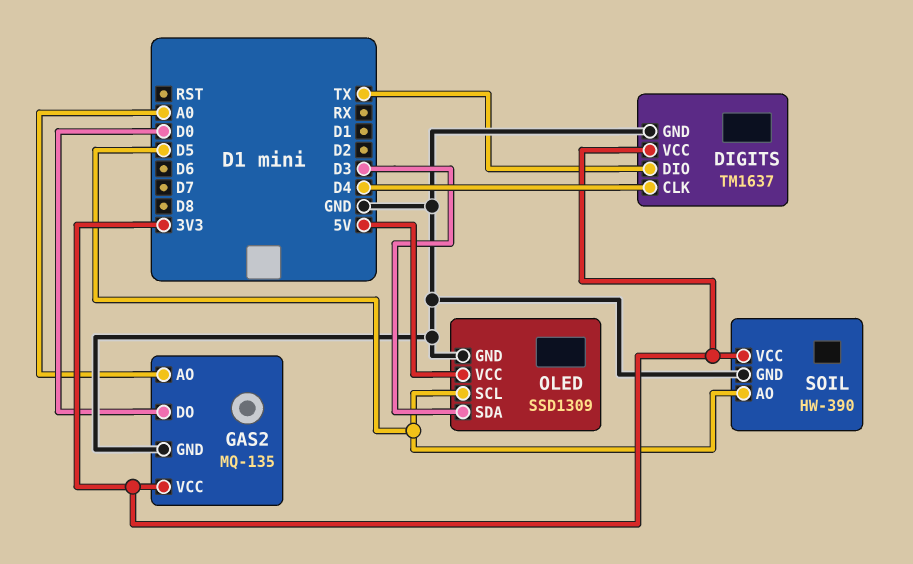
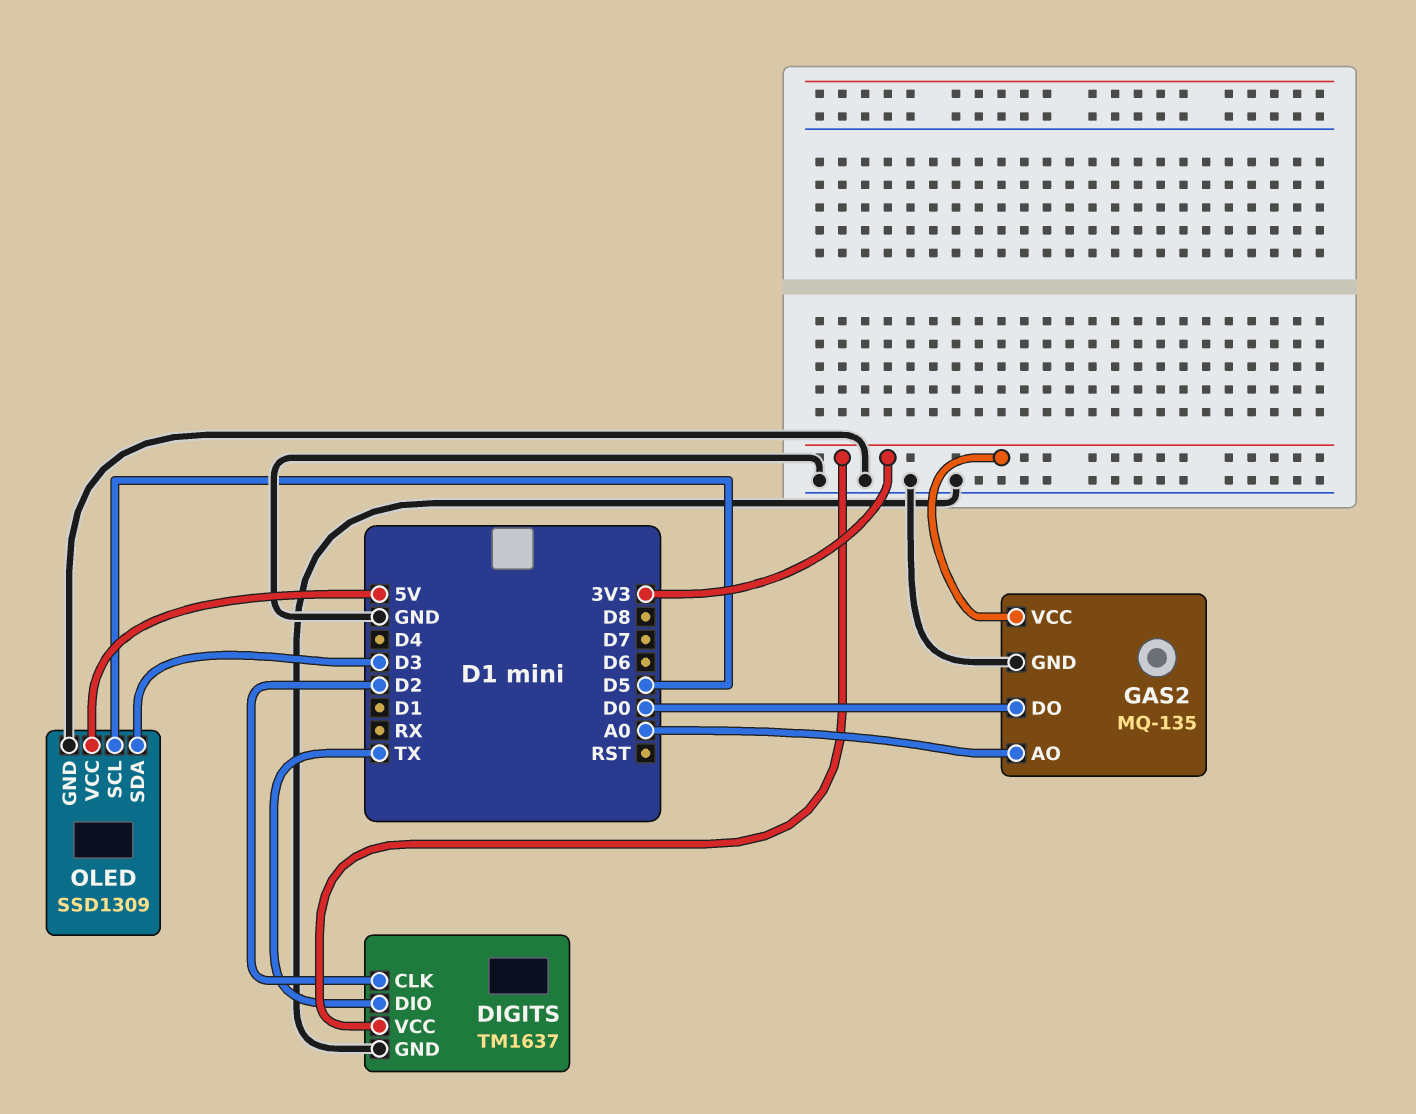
DIGITS pin CLK: D4 -> D2
SOIL: HW-390 -> none
SOIL pin AO: D5 -> none
SOIL pin GND: GND -> none
SOIL pin VCC: 3V3 -> none

